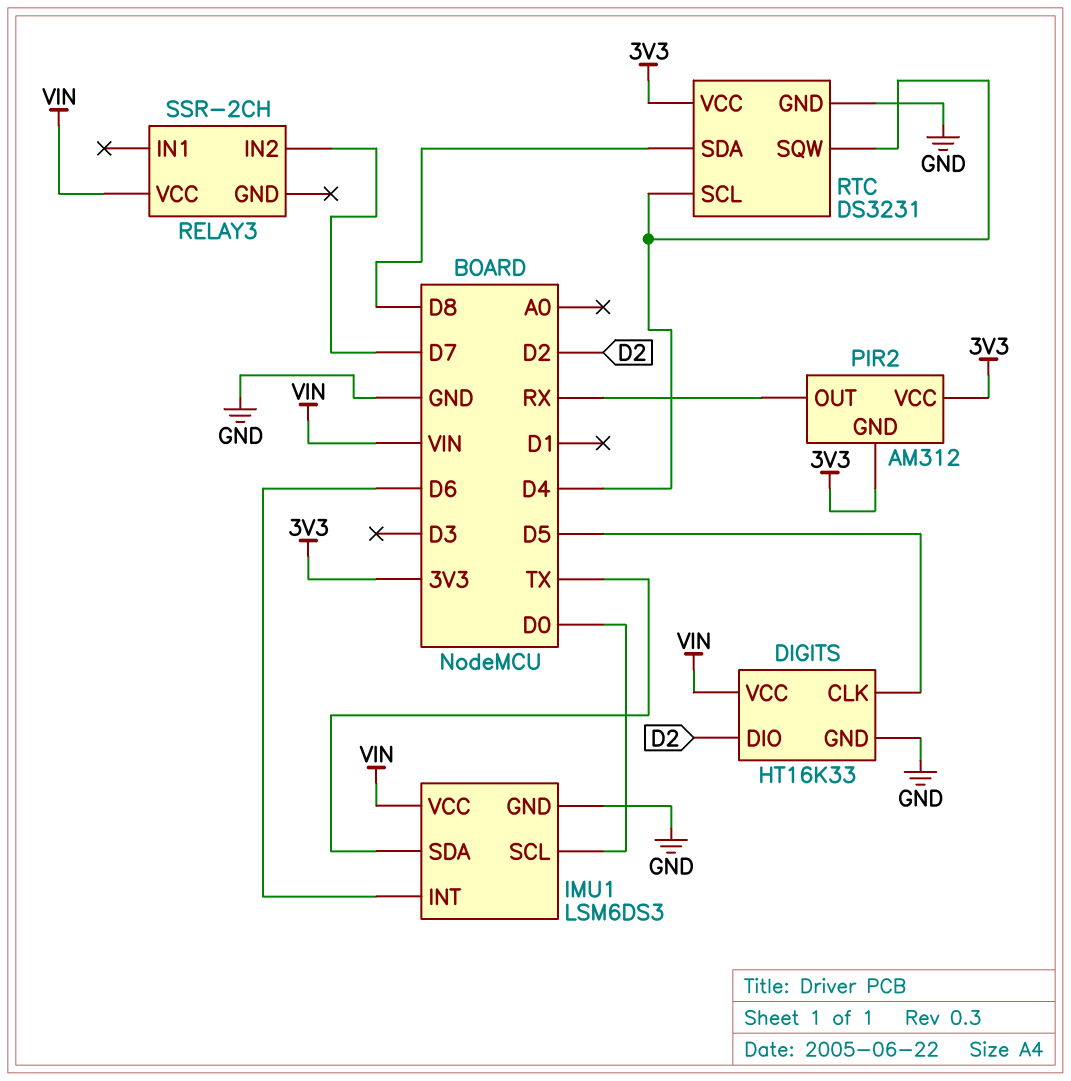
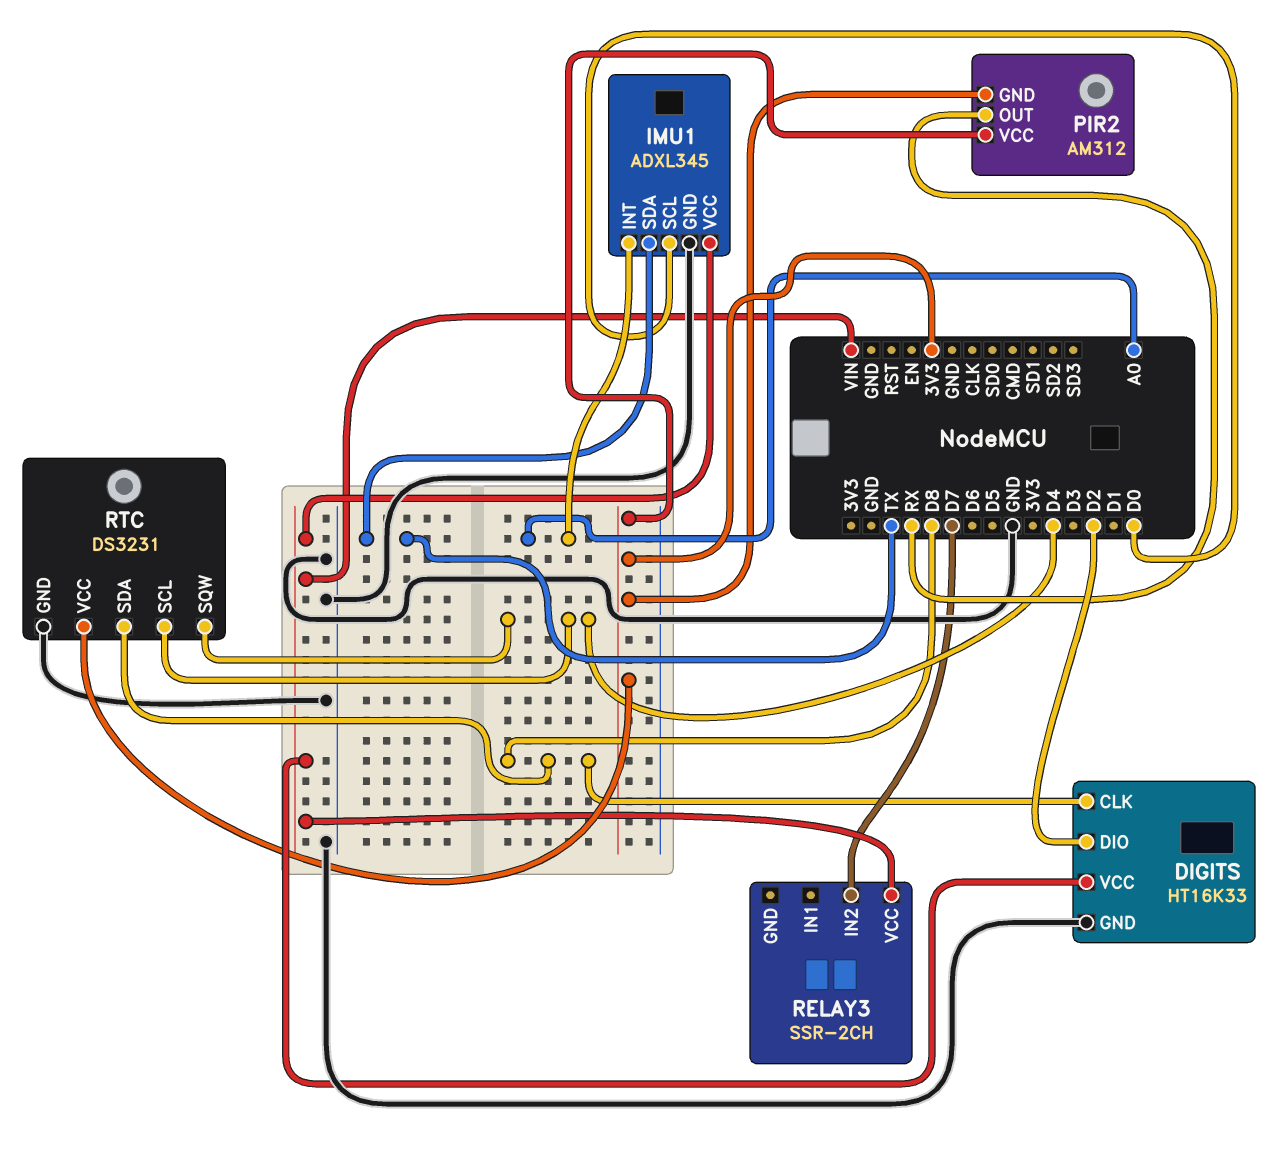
DIGITS pin CLK: D5 -> D8
IMU1: LSM6DS3 -> ADXL345
IMU1 pin INT: D6 -> A0

